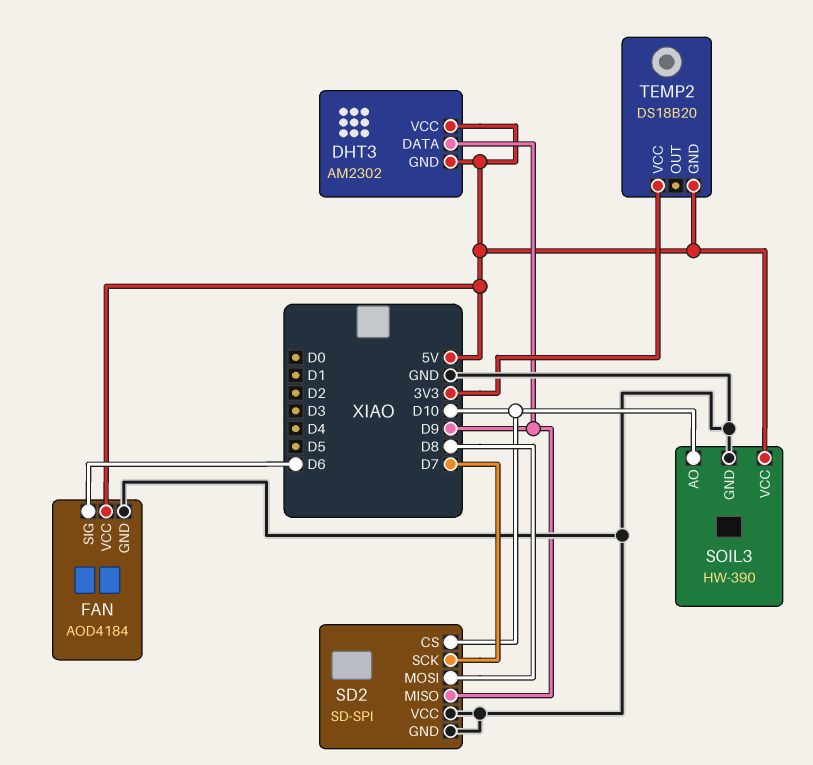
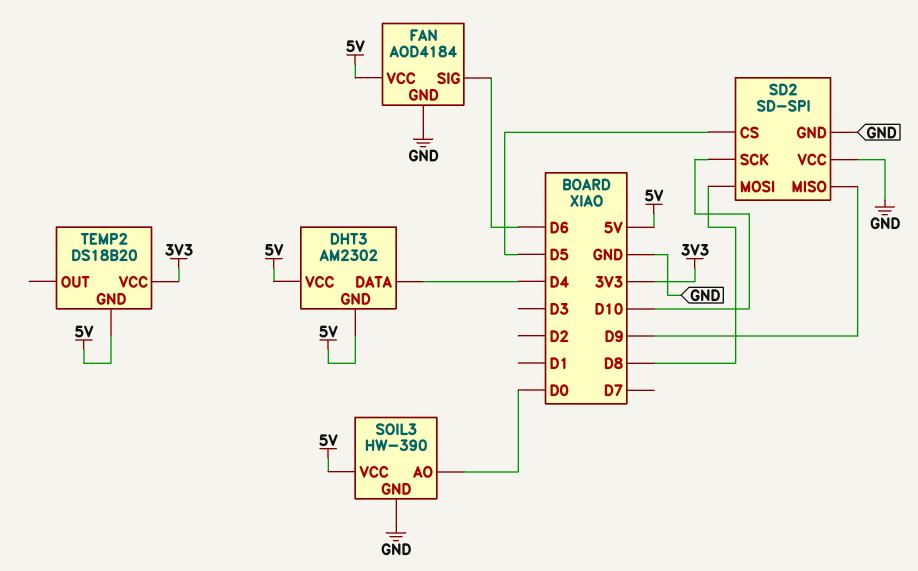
DHT3 pin DATA: D9 -> D4
SD2 pin CS: D10 -> D5
SD2 pin SCK: D7 -> D10
SOIL3 pin AO: D10 -> D0

